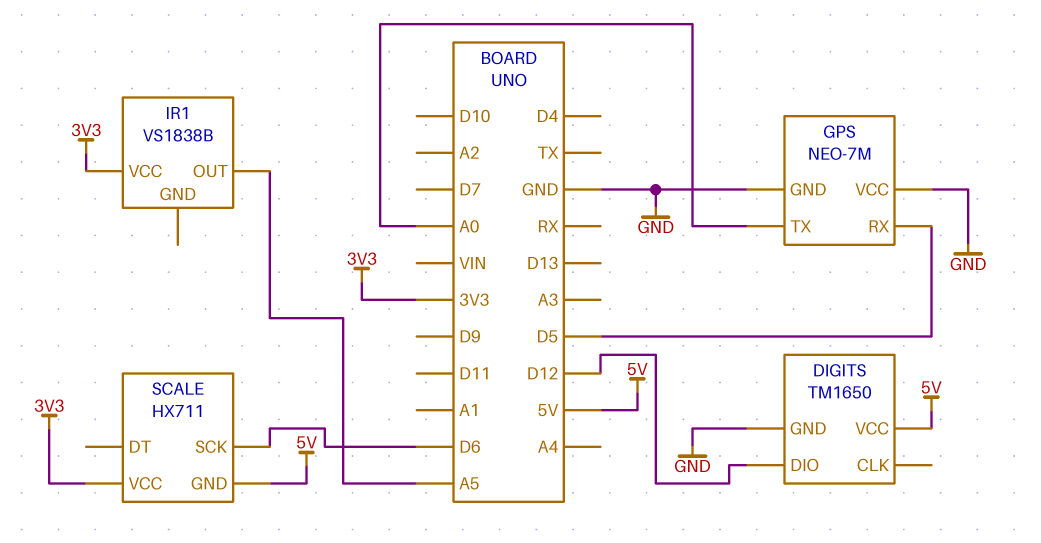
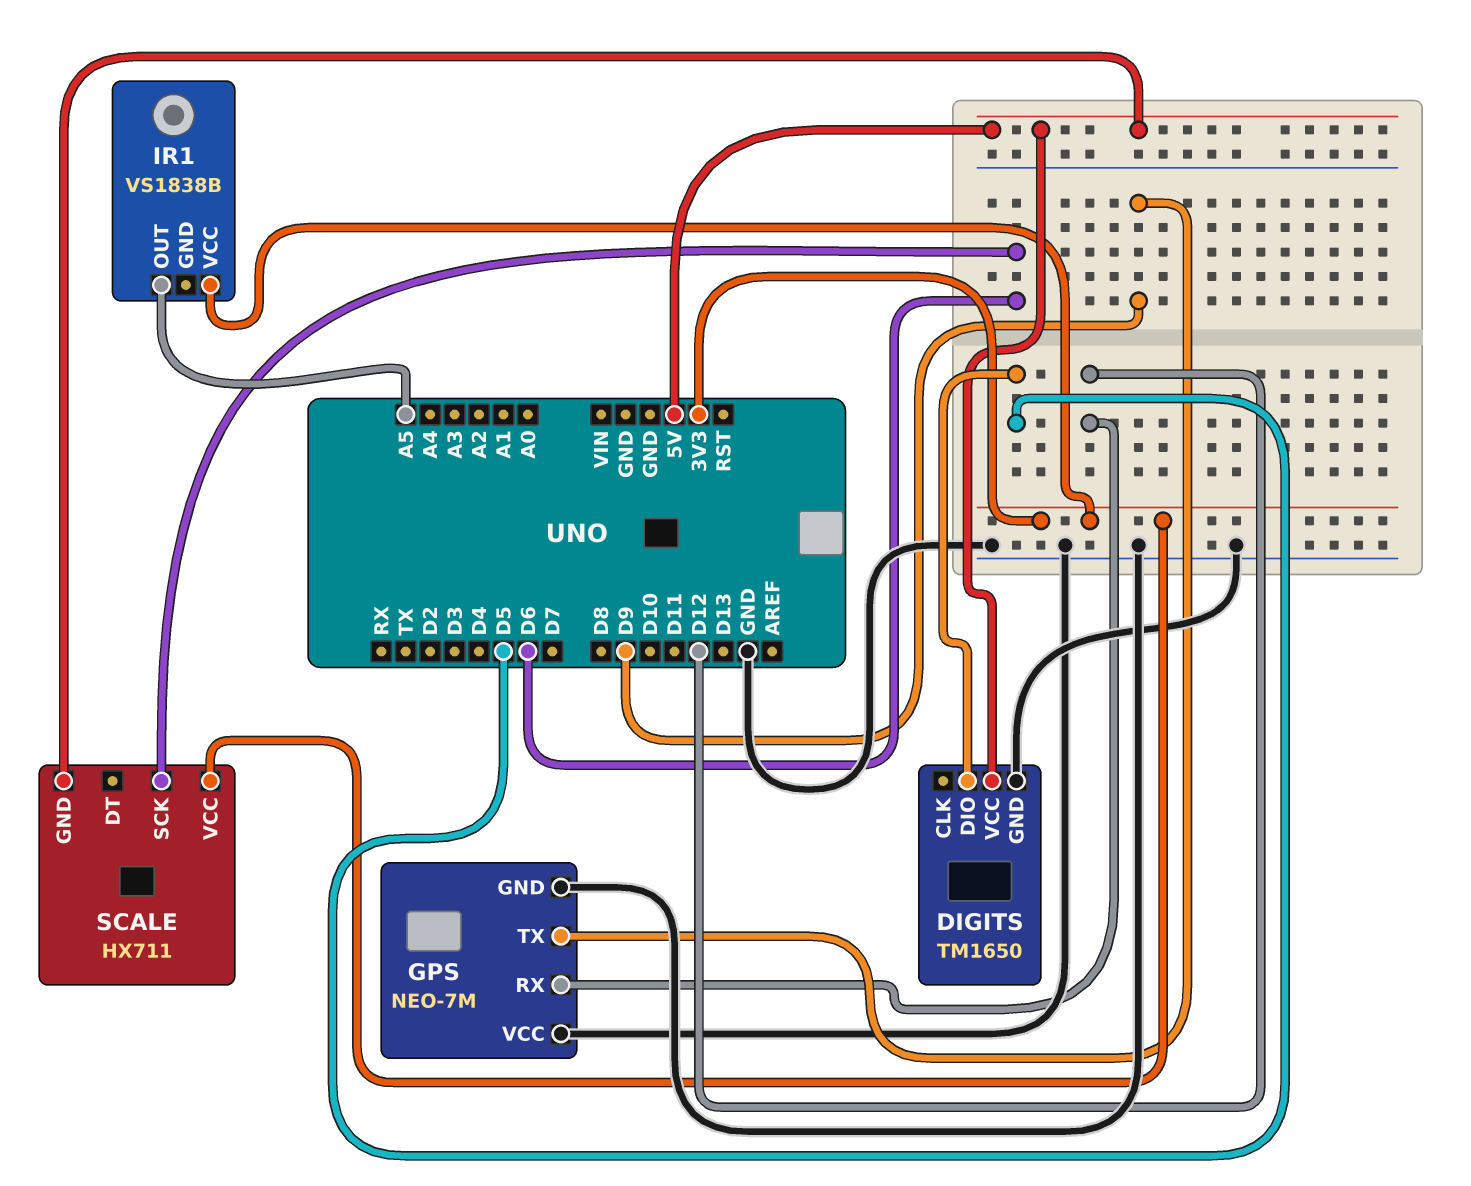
DIGITS pin DIO: D12 -> D5
GPS pin RX: D5 -> D12
GPS pin TX: A0 -> D9

